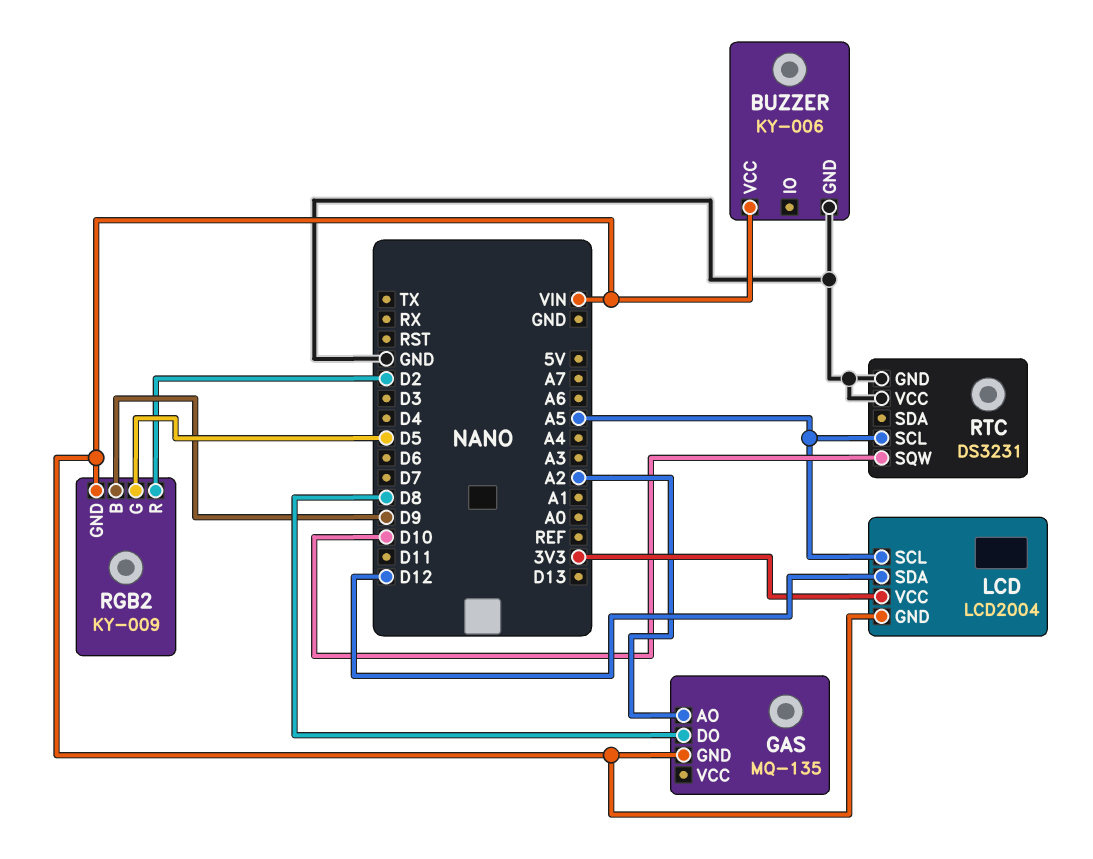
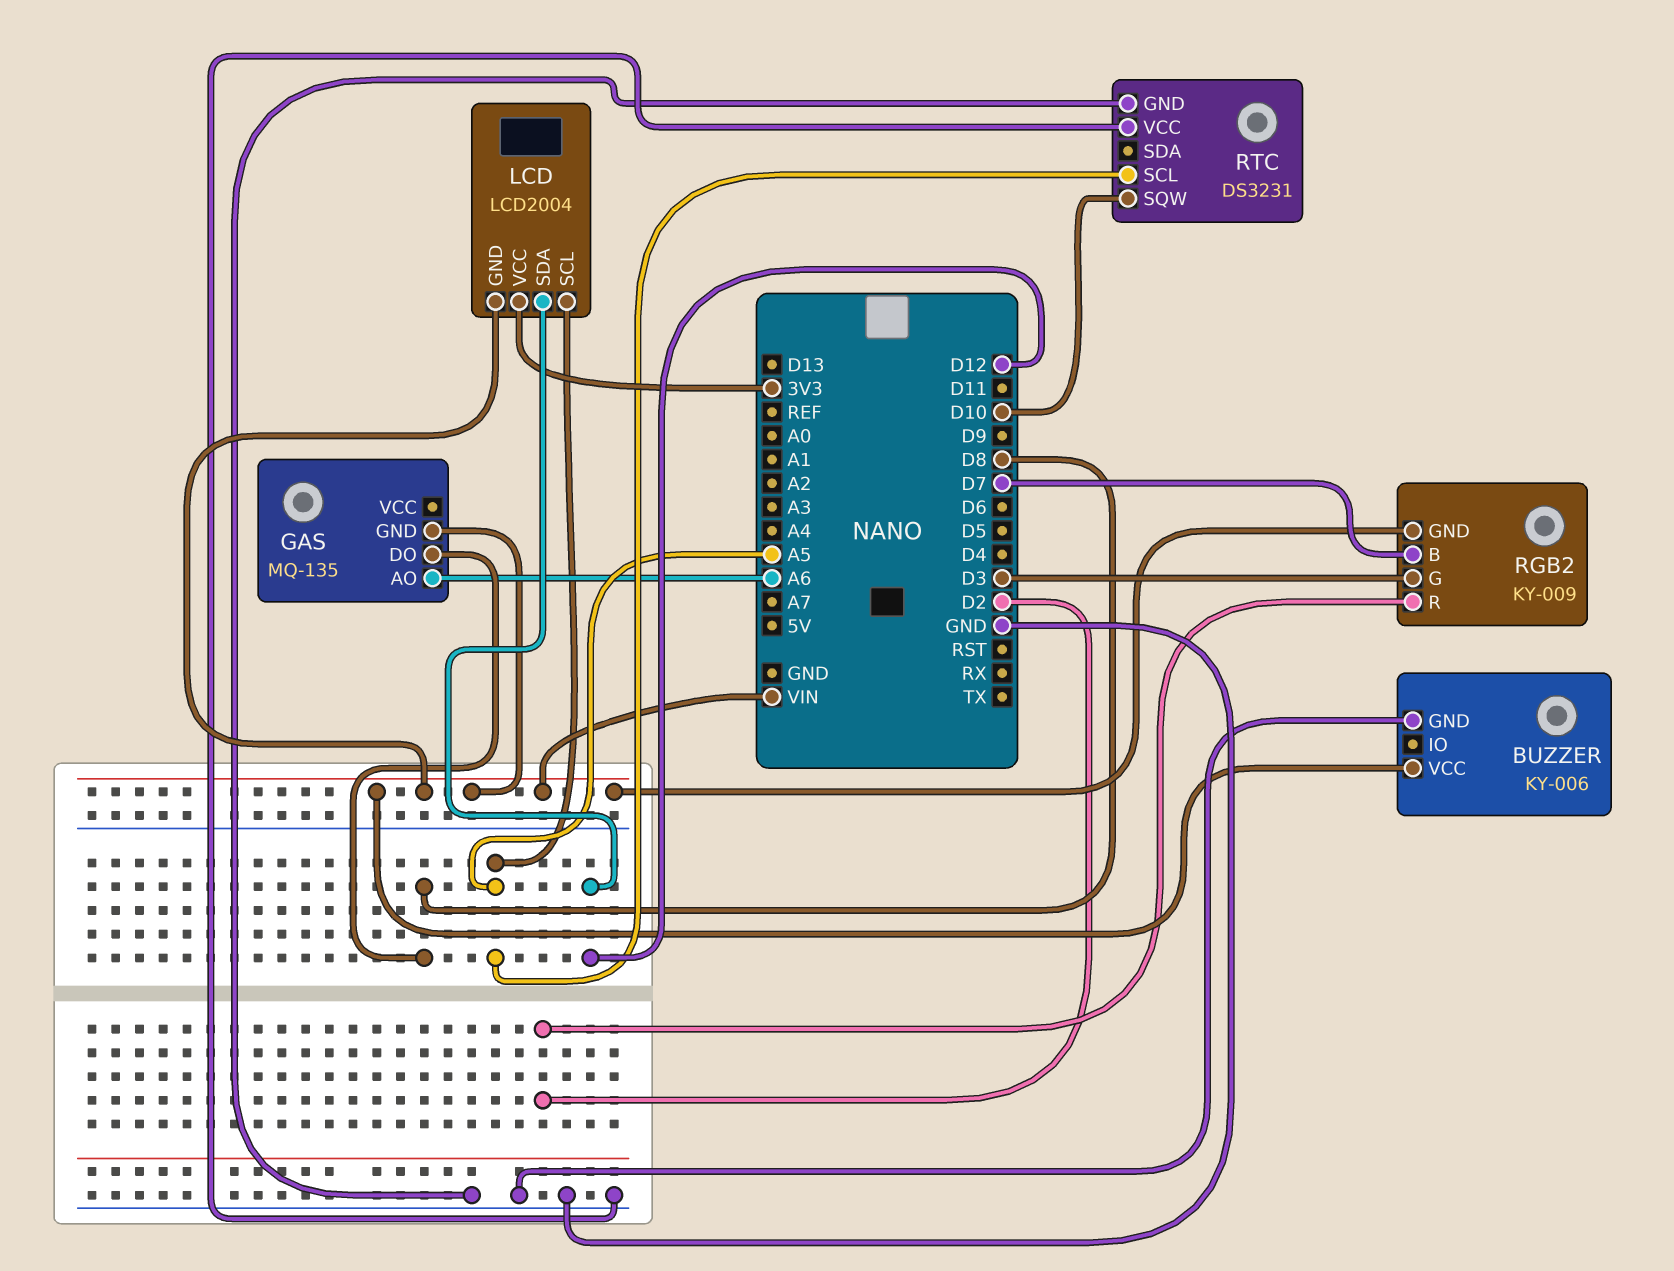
GAS pin AO: A2 -> A6
RGB2 pin B: D9 -> D7
RGB2 pin G: D5 -> D3

